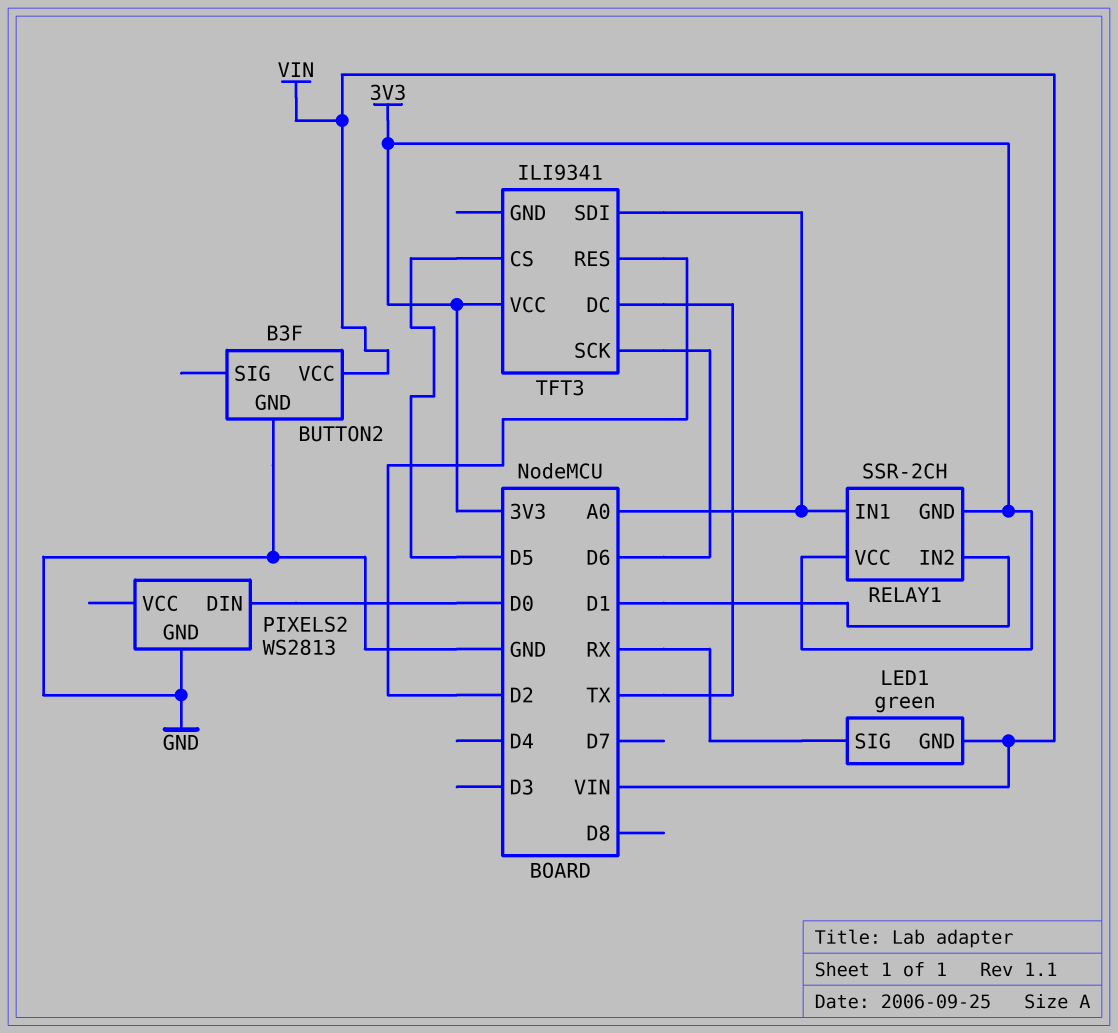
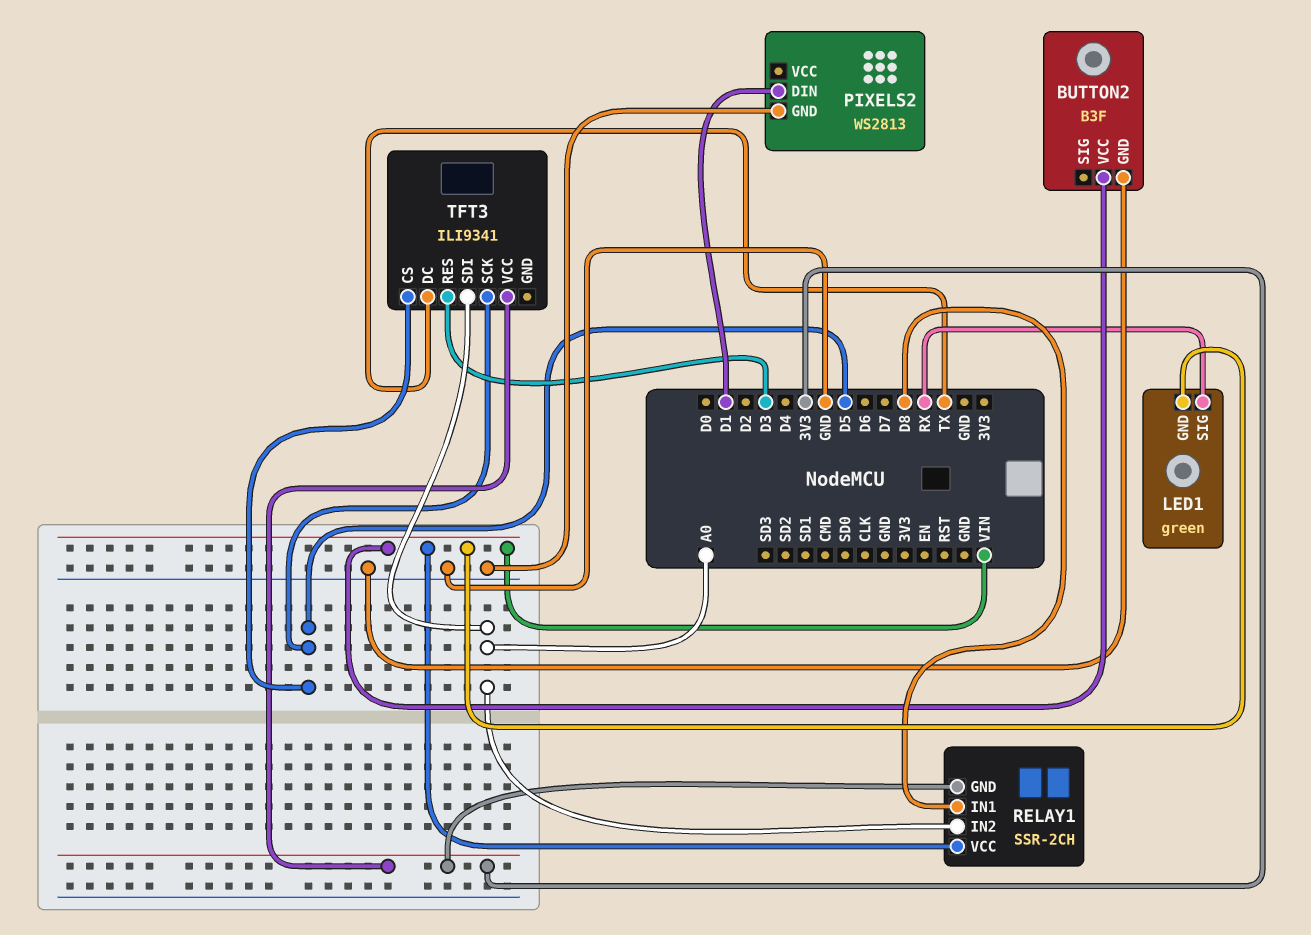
PIXELS2 pin DIN: D0 -> D1
RELAY1 pin IN1: A0 -> D8
RELAY1 pin IN2: D1 -> A0
RELAY1 pin VCC: 3V3 -> VIN
TFT3 pin RES: D2 -> D3
TFT3 pin SCK: D6 -> D5

